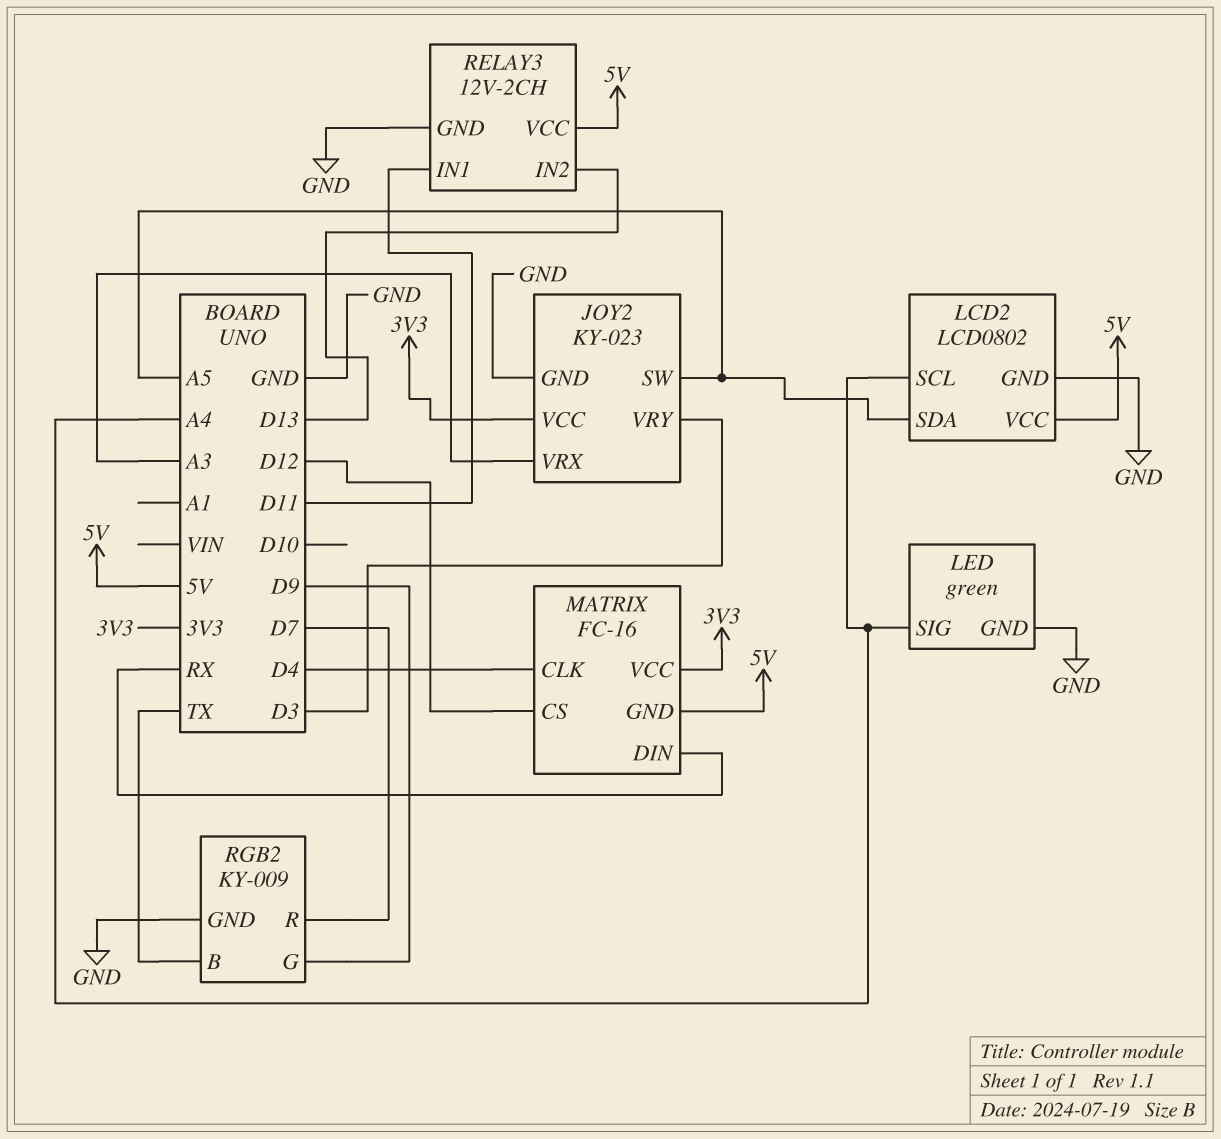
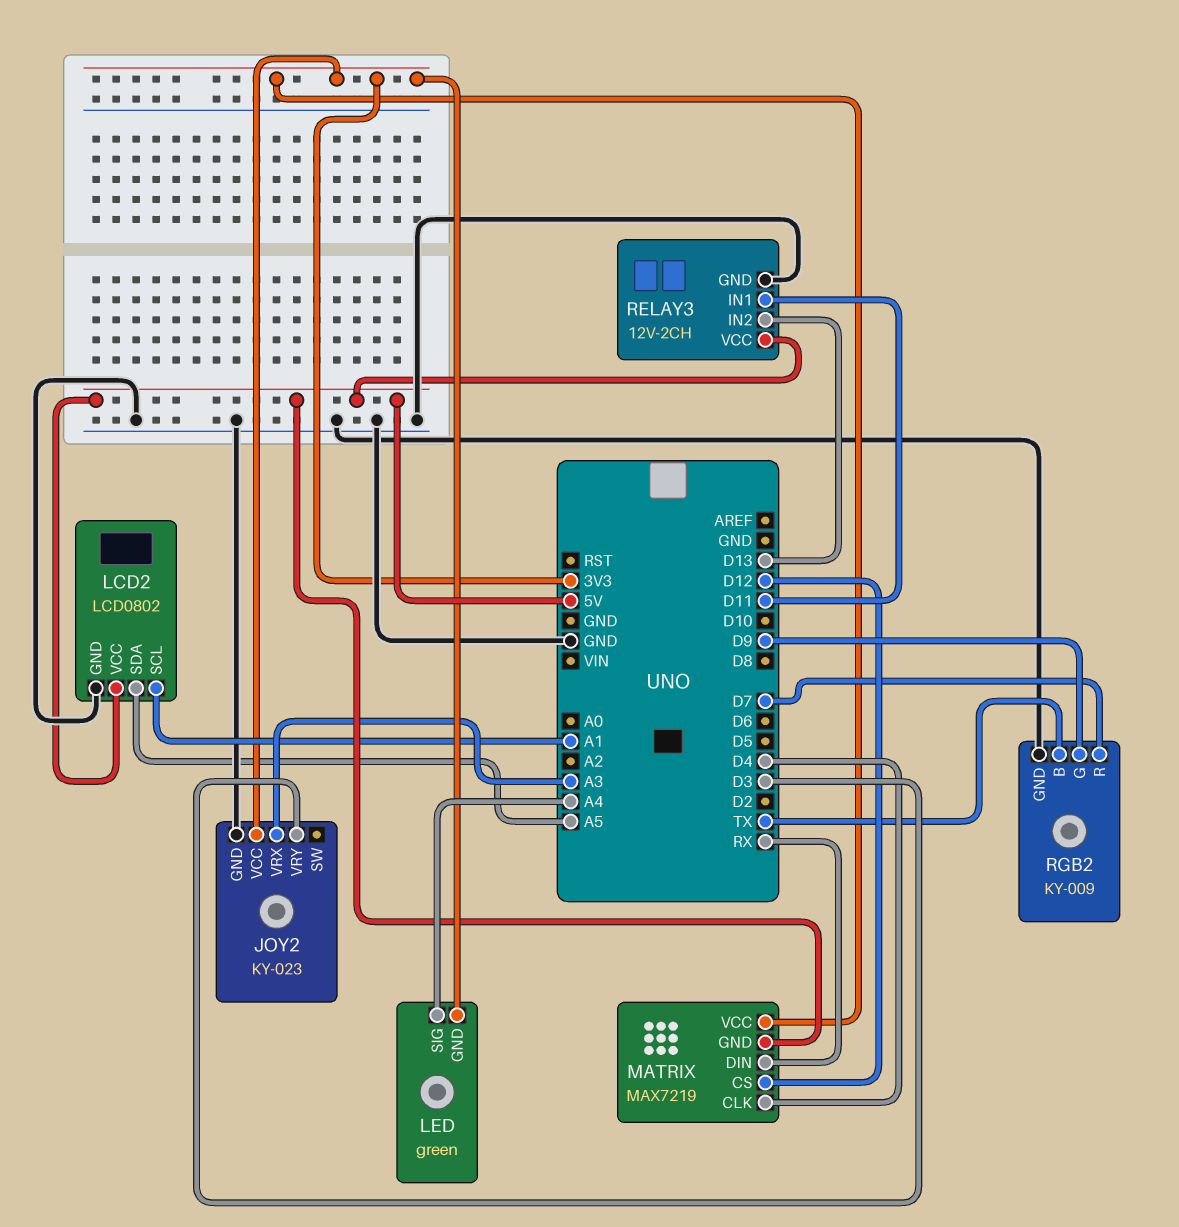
JOY2 pin SW: A5 -> none
LCD2 pin SCL: A4 -> A1
LED pin GND: GND -> 3V3
MATRIX: FC-16 -> MAX7219

